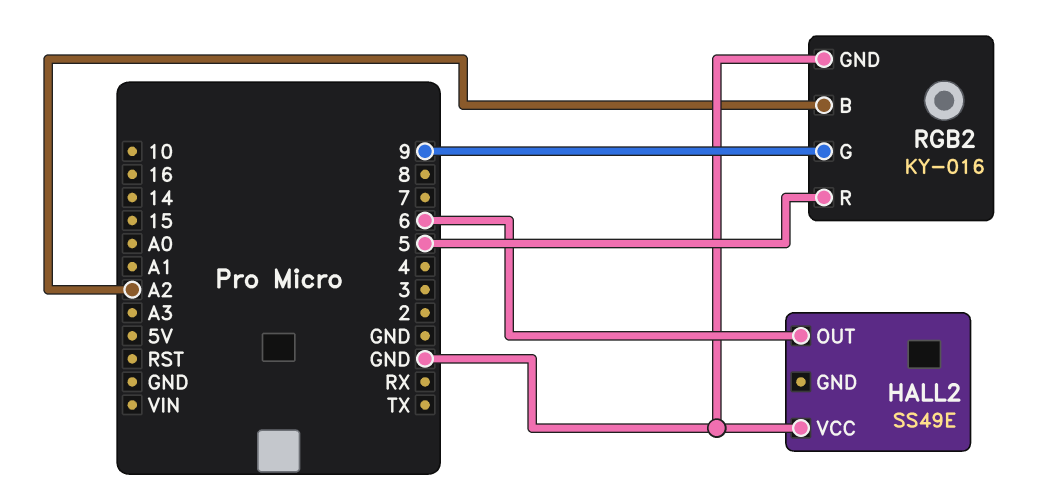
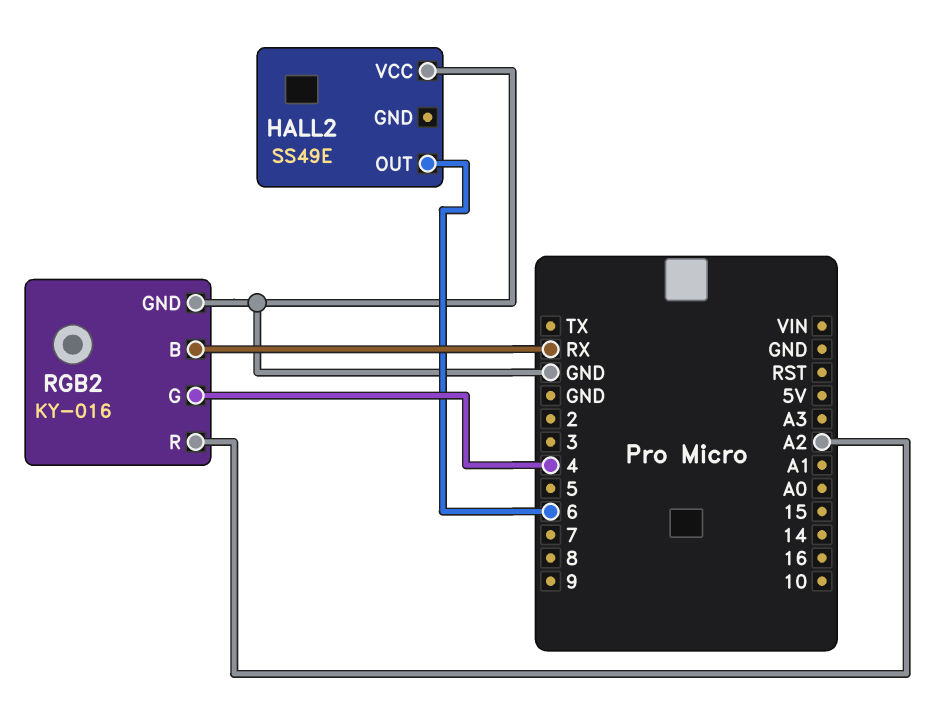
RGB2 pin B: A2 -> RX
RGB2 pin G: 9 -> 4
RGB2 pin R: 5 -> A2

